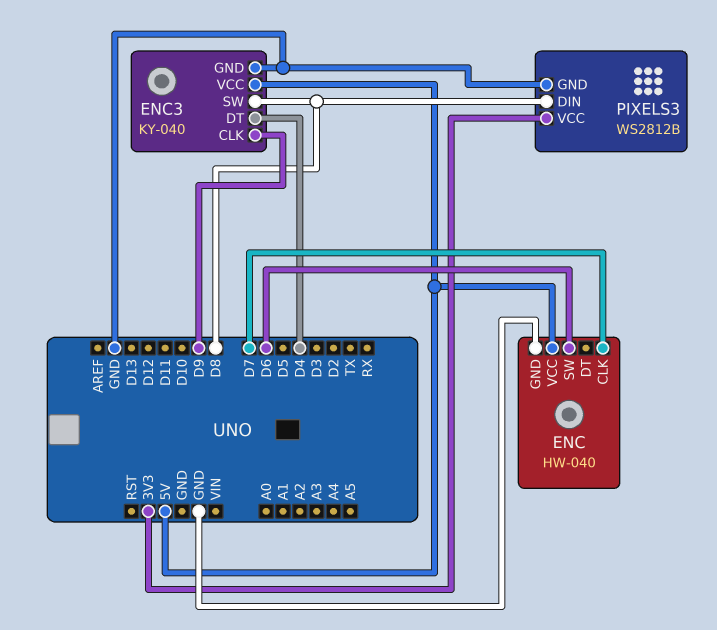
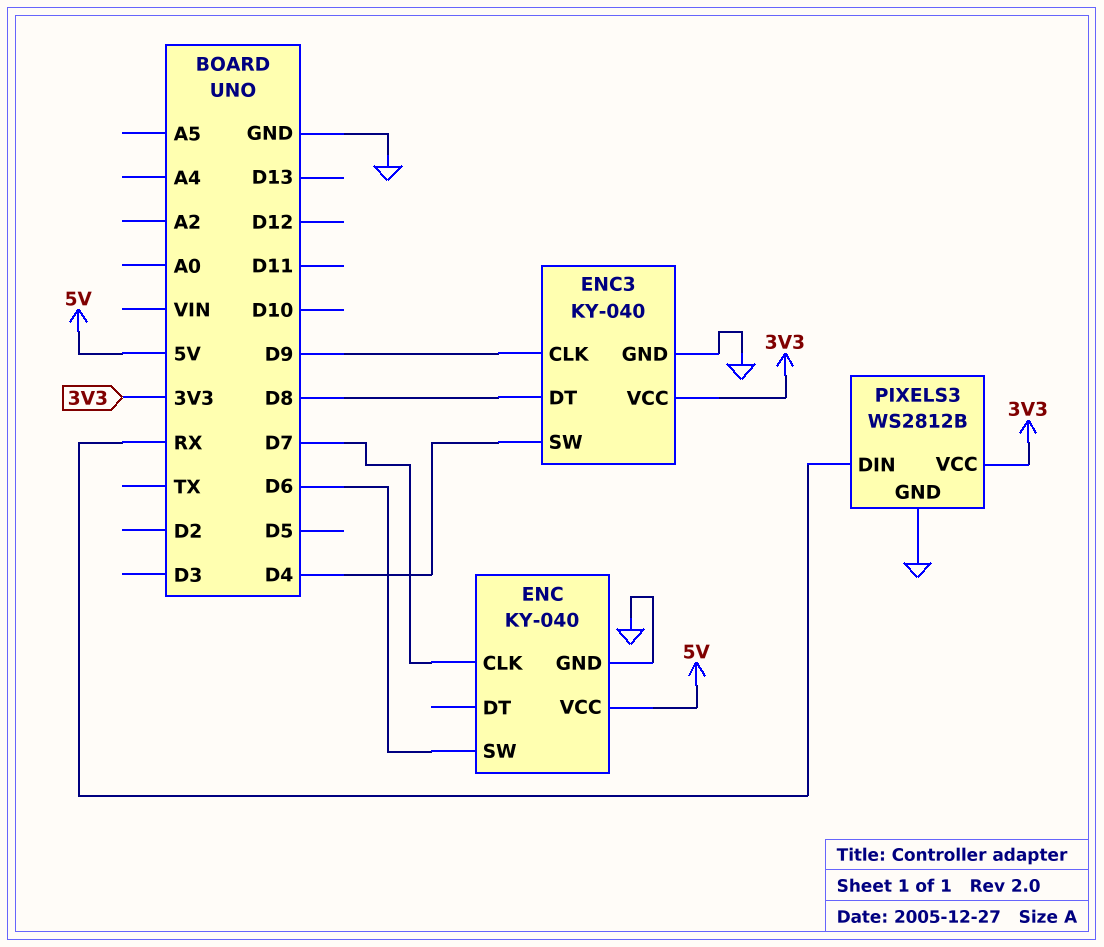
ENC: HW-040 -> KY-040
ENC3 pin DT: D4 -> D8
ENC3 pin SW: D8 -> D4
ENC3 pin VCC: 5V -> 3V3
PIXELS3 pin DIN: D8 -> RX

